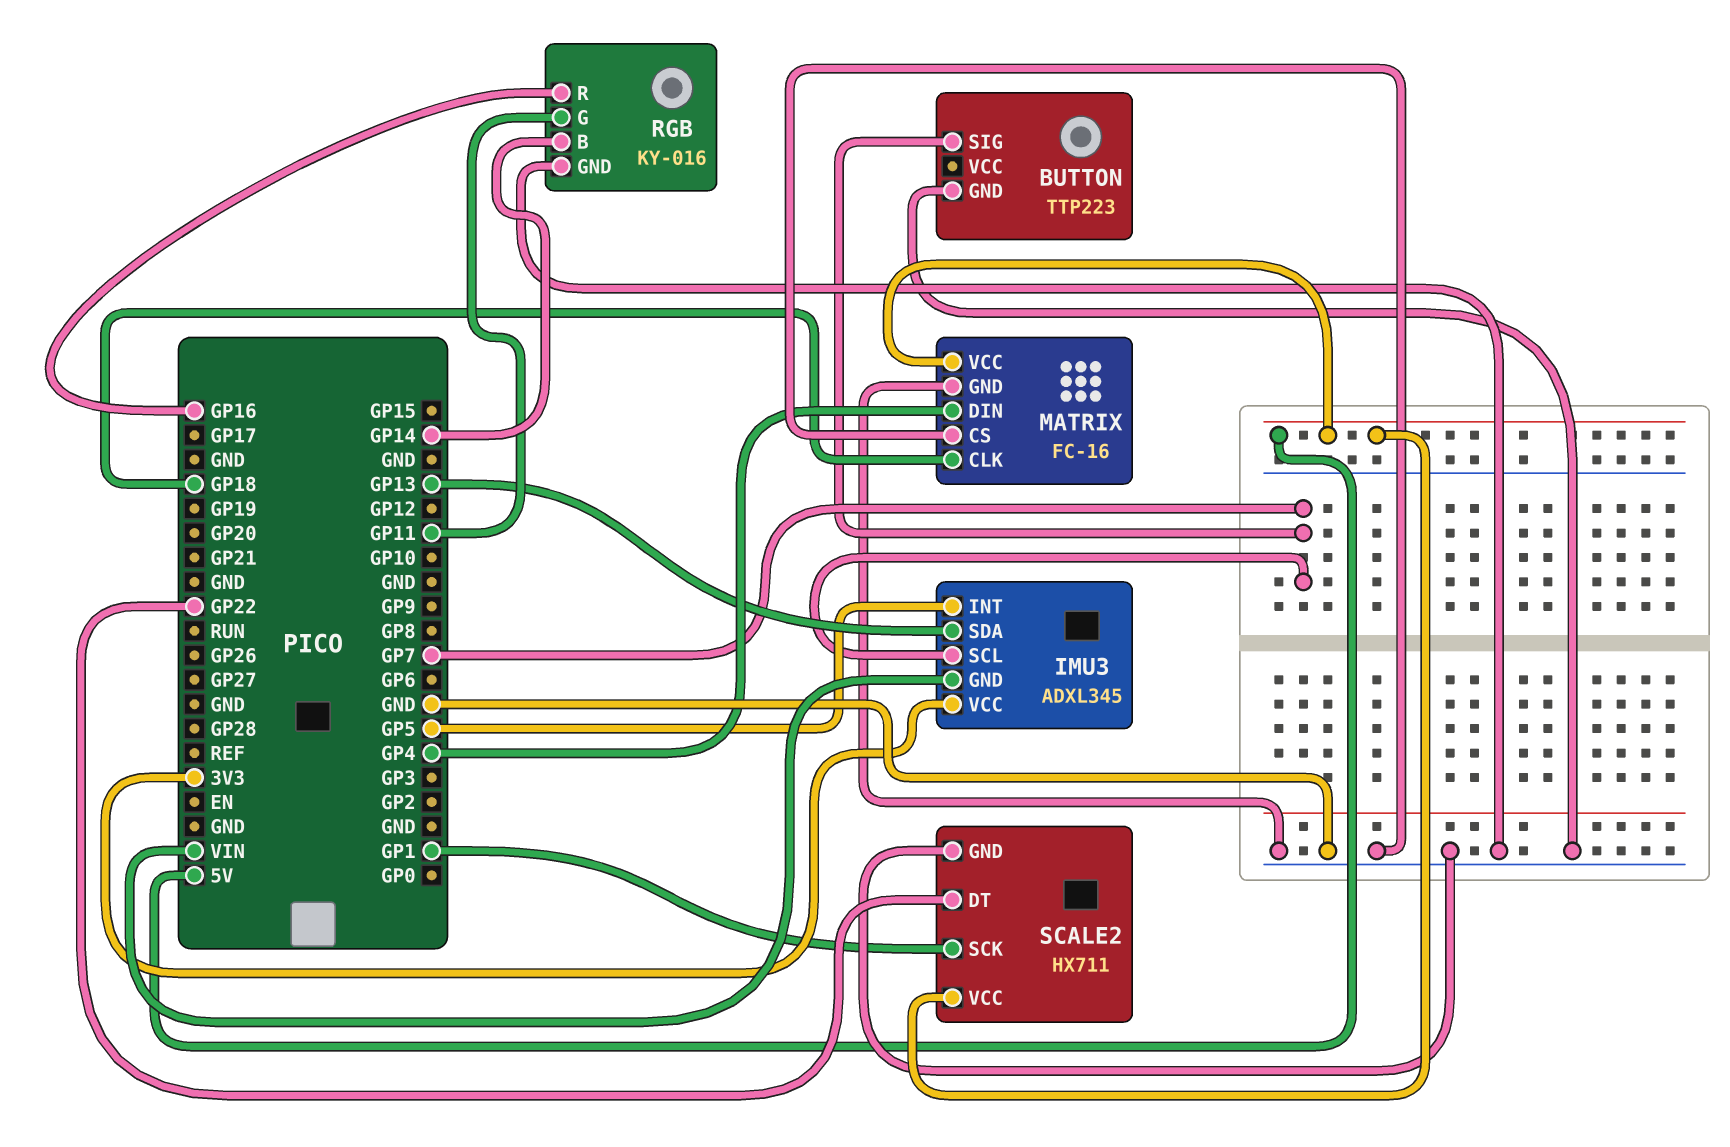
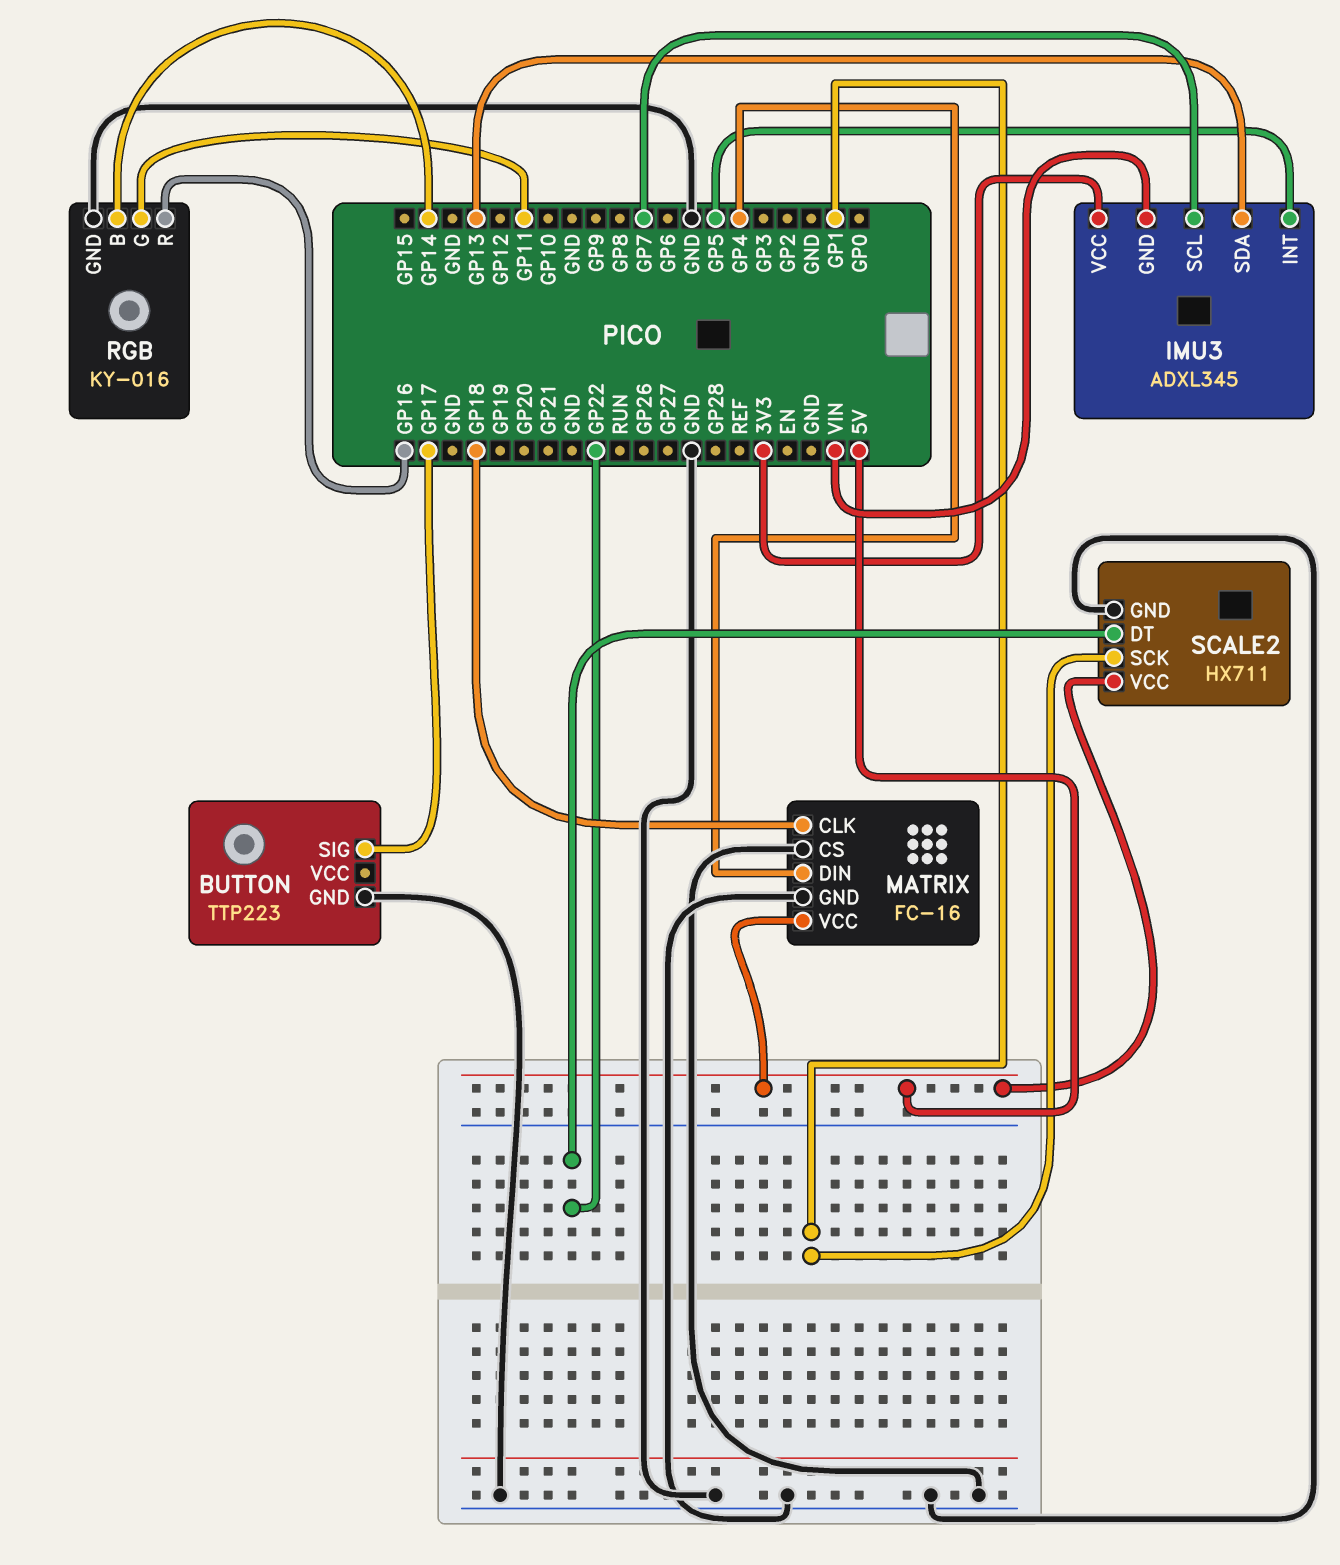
BUTTON pin SIG: GP7 -> GP17

